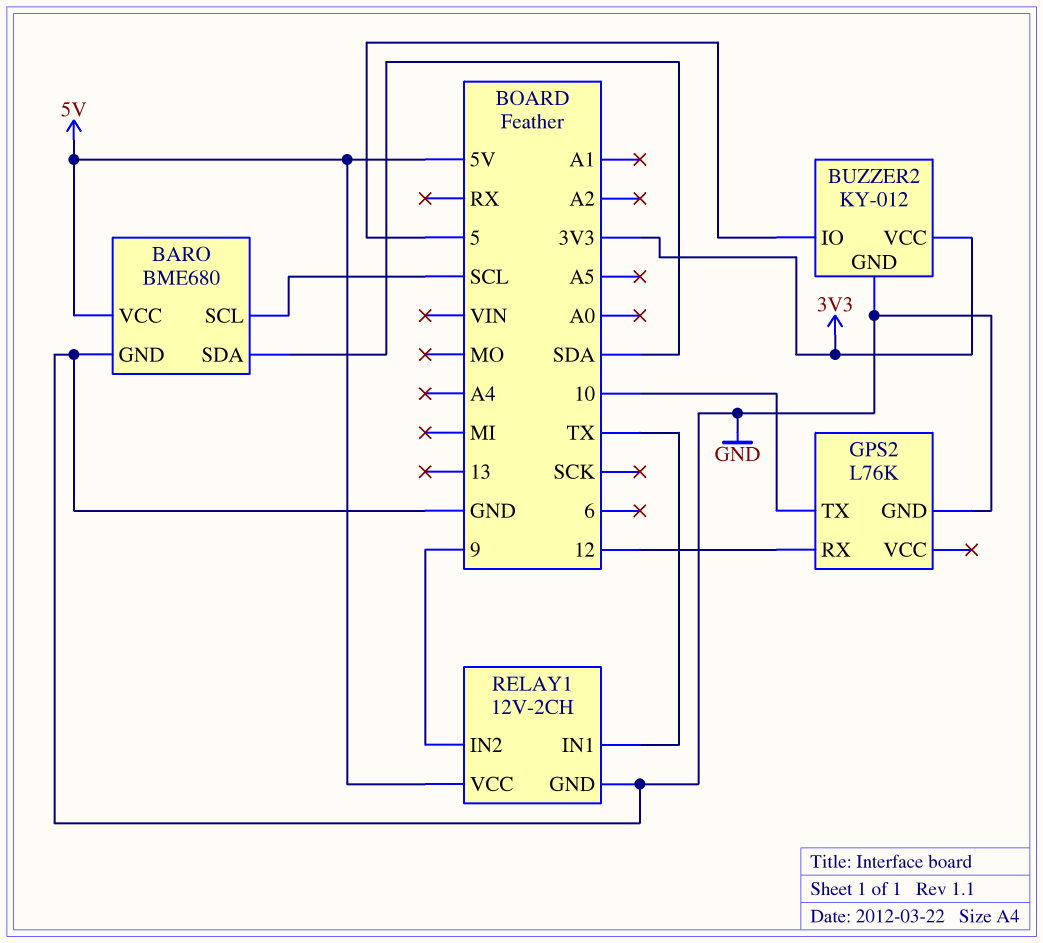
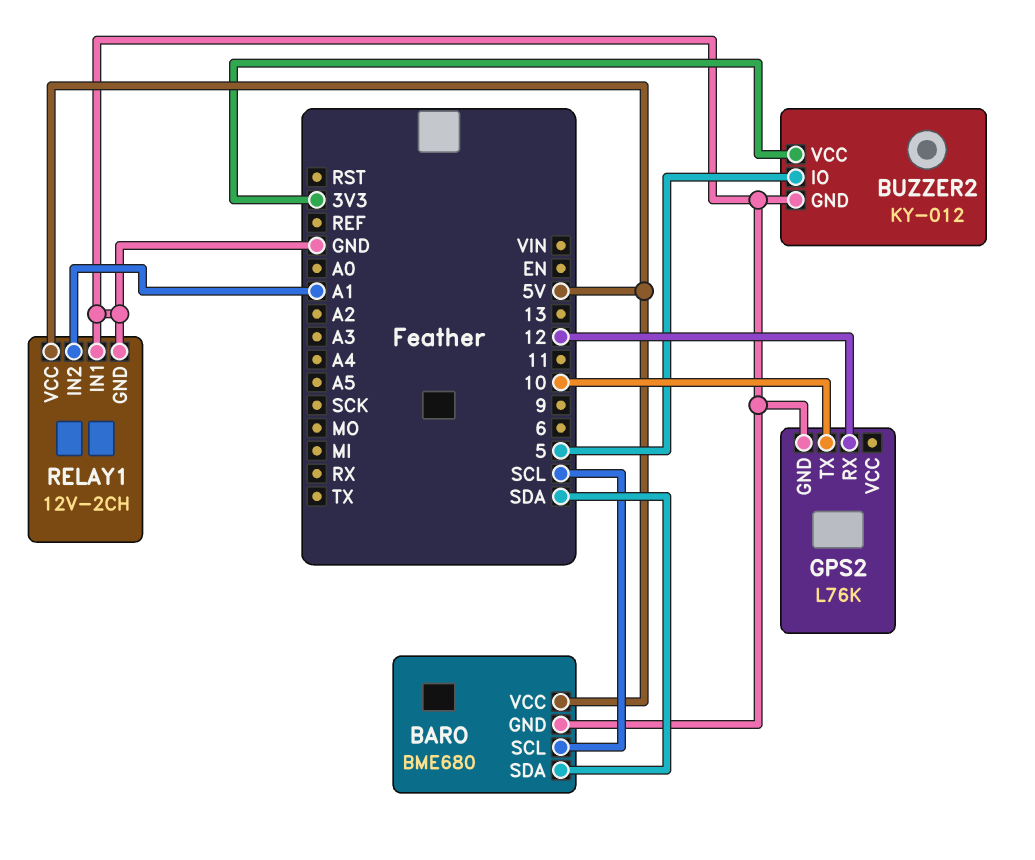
RELAY1 pin IN1: TX -> GND
RELAY1 pin IN2: 9 -> A1

